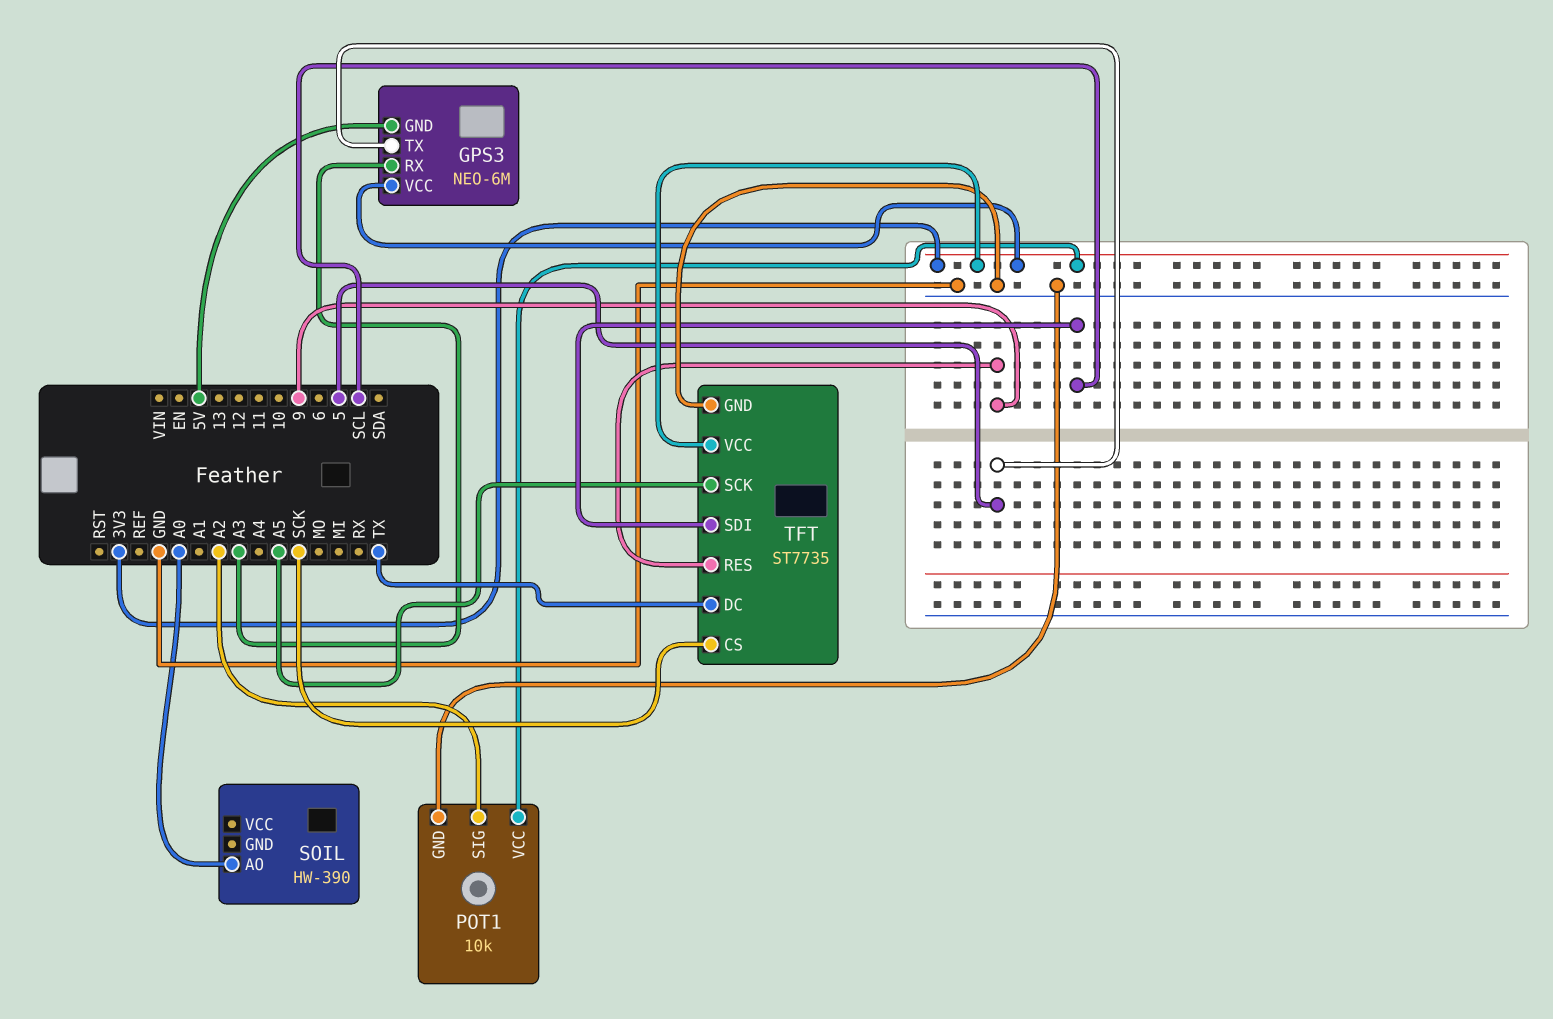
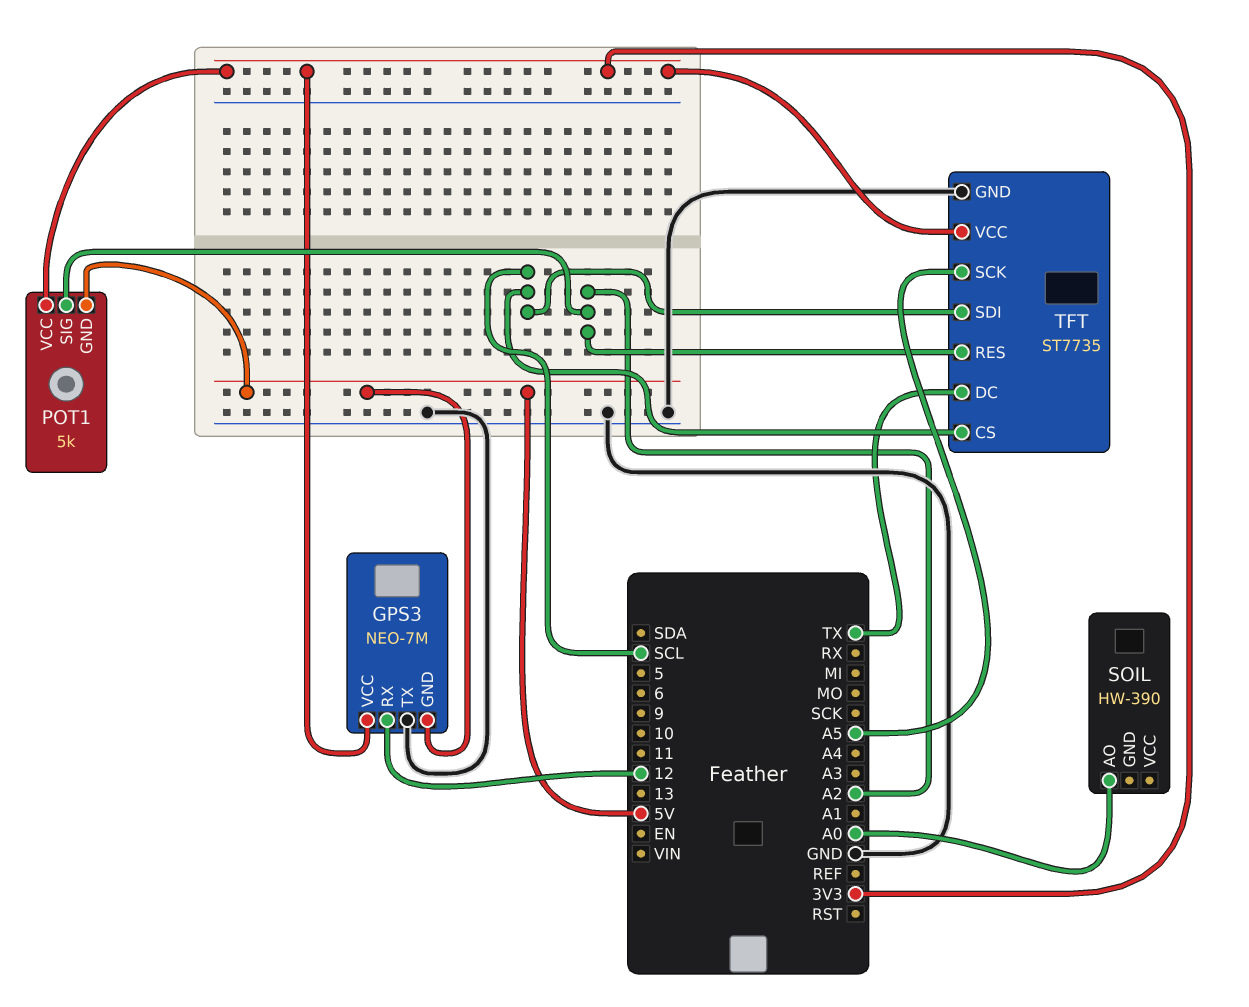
GPS3: NEO-6M -> NEO-7M
GPS3 pin RX: A3 -> 12
GPS3 pin TX: 5 -> GND
POT1: 10k -> 5k
POT1 pin GND: GND -> 5V
TFT pin CS: SCK -> SCL
TFT pin RES: 9 -> A2

